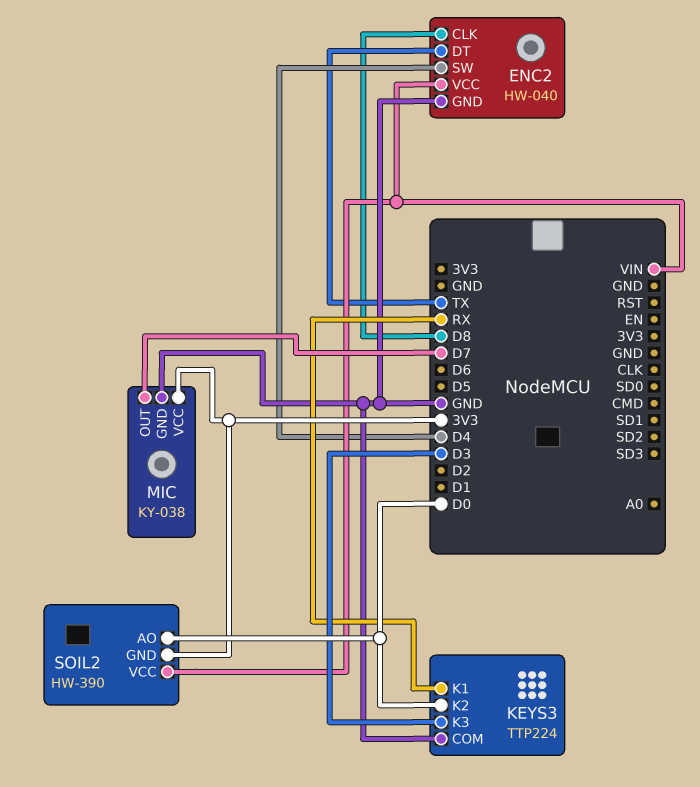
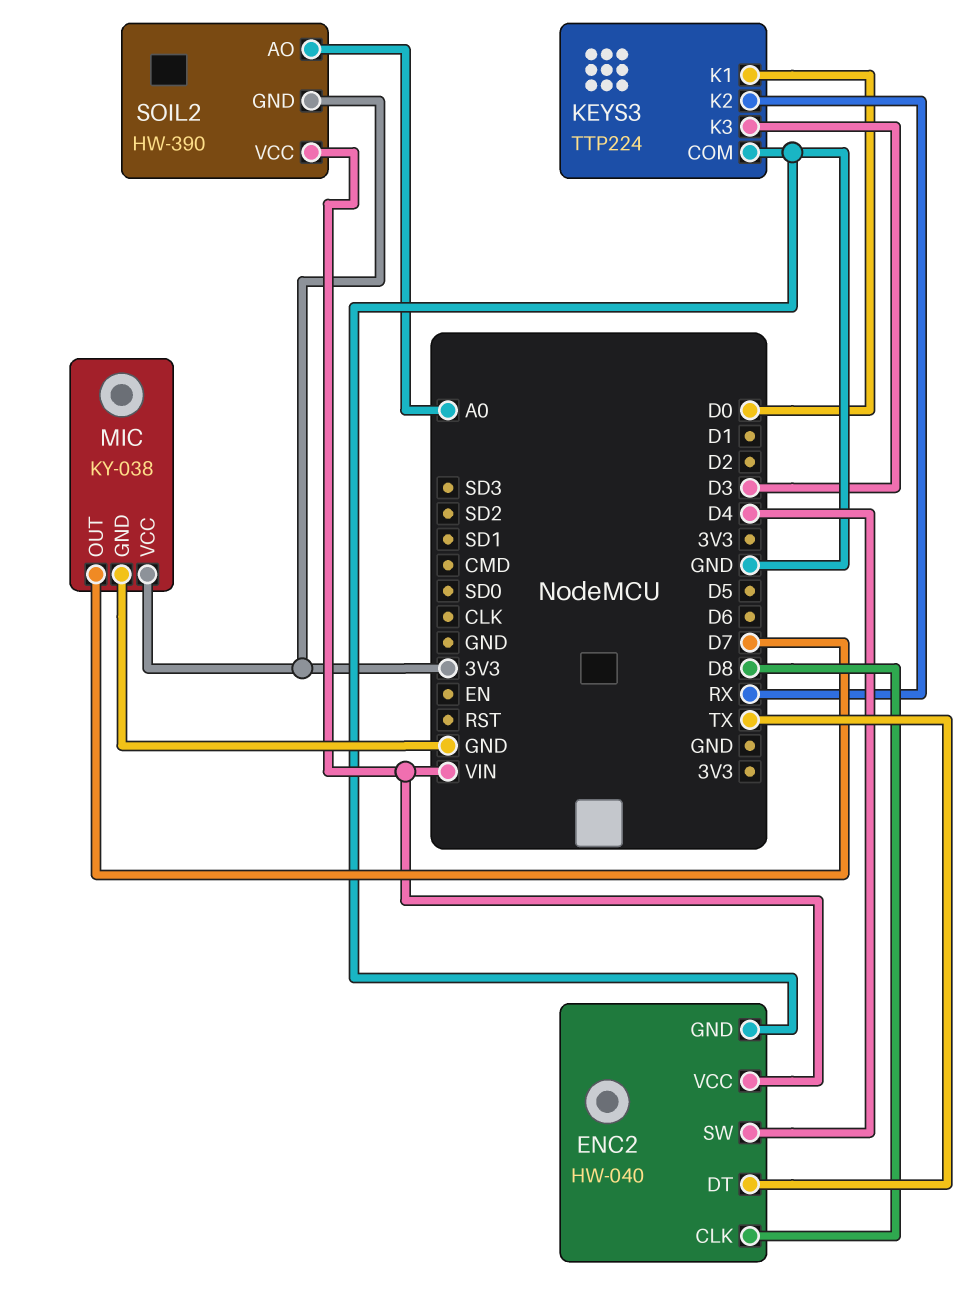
KEYS3 pin K1: RX -> D0
KEYS3 pin K2: D0 -> RX
SOIL2 pin AO: D0 -> A0

